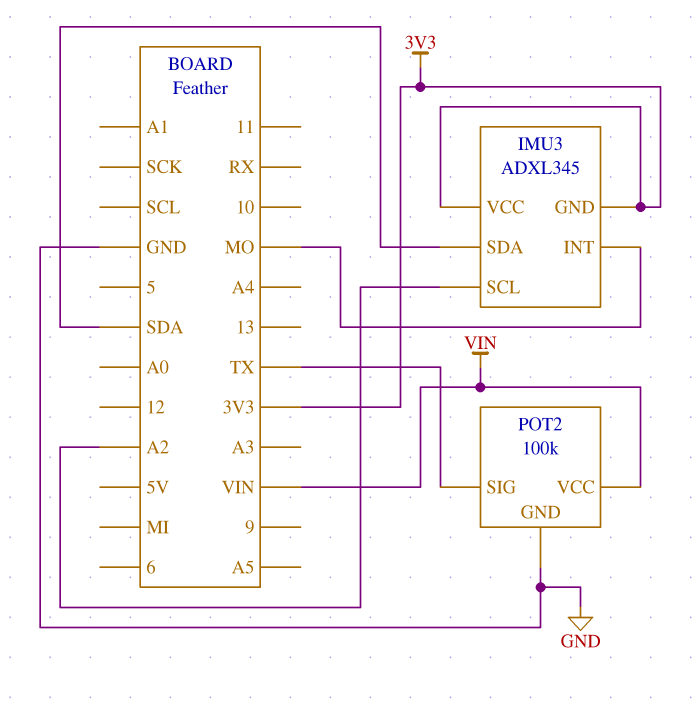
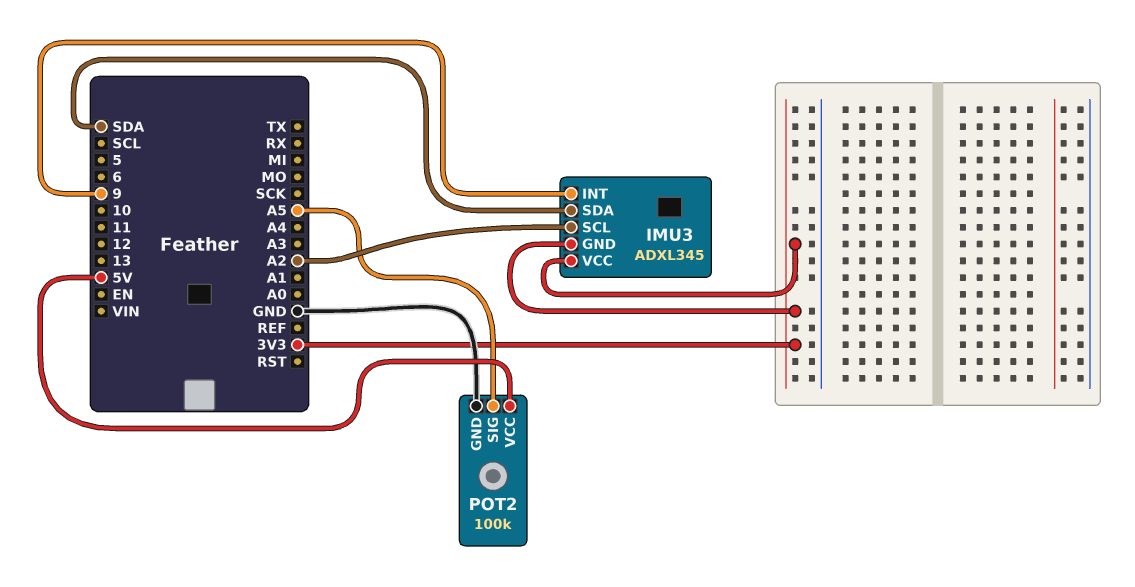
IMU3 pin INT: MO -> 9
POT2 pin SIG: TX -> A5
POT2 pin VCC: VIN -> 5V

